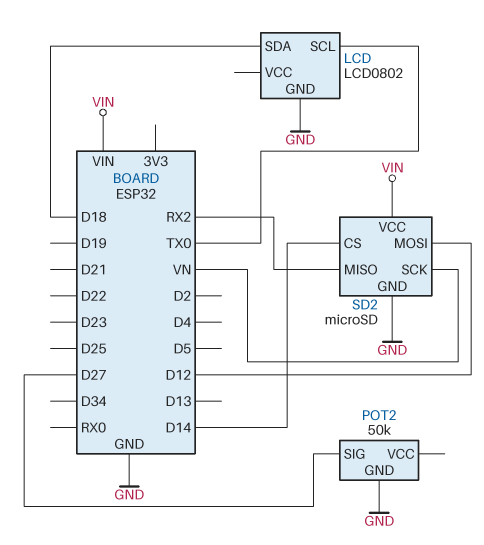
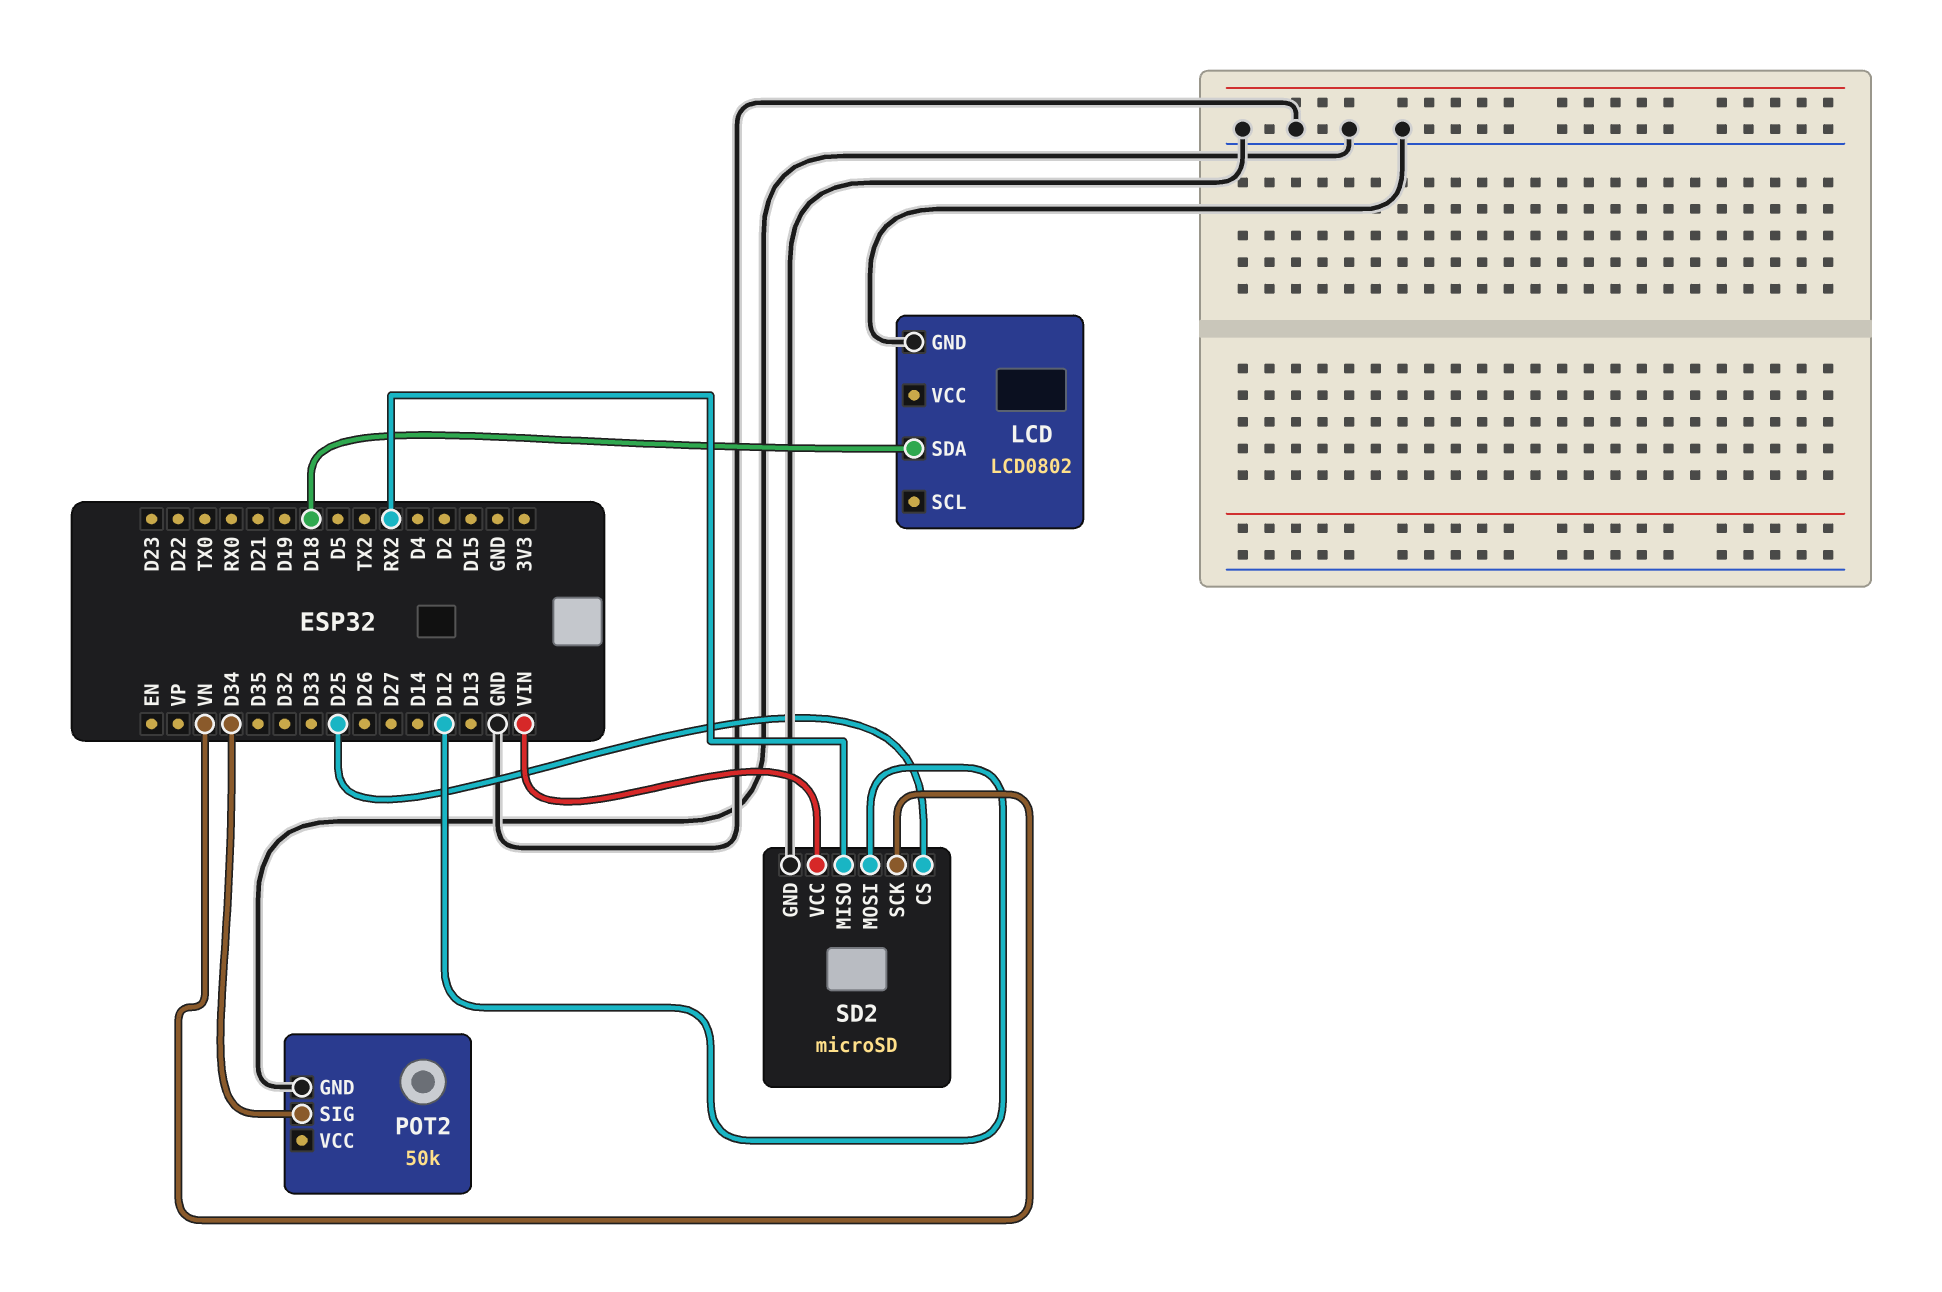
LCD pin SCL: TX0 -> none
POT2 pin SIG: D27 -> D34
SD2 pin CS: D14 -> D25

